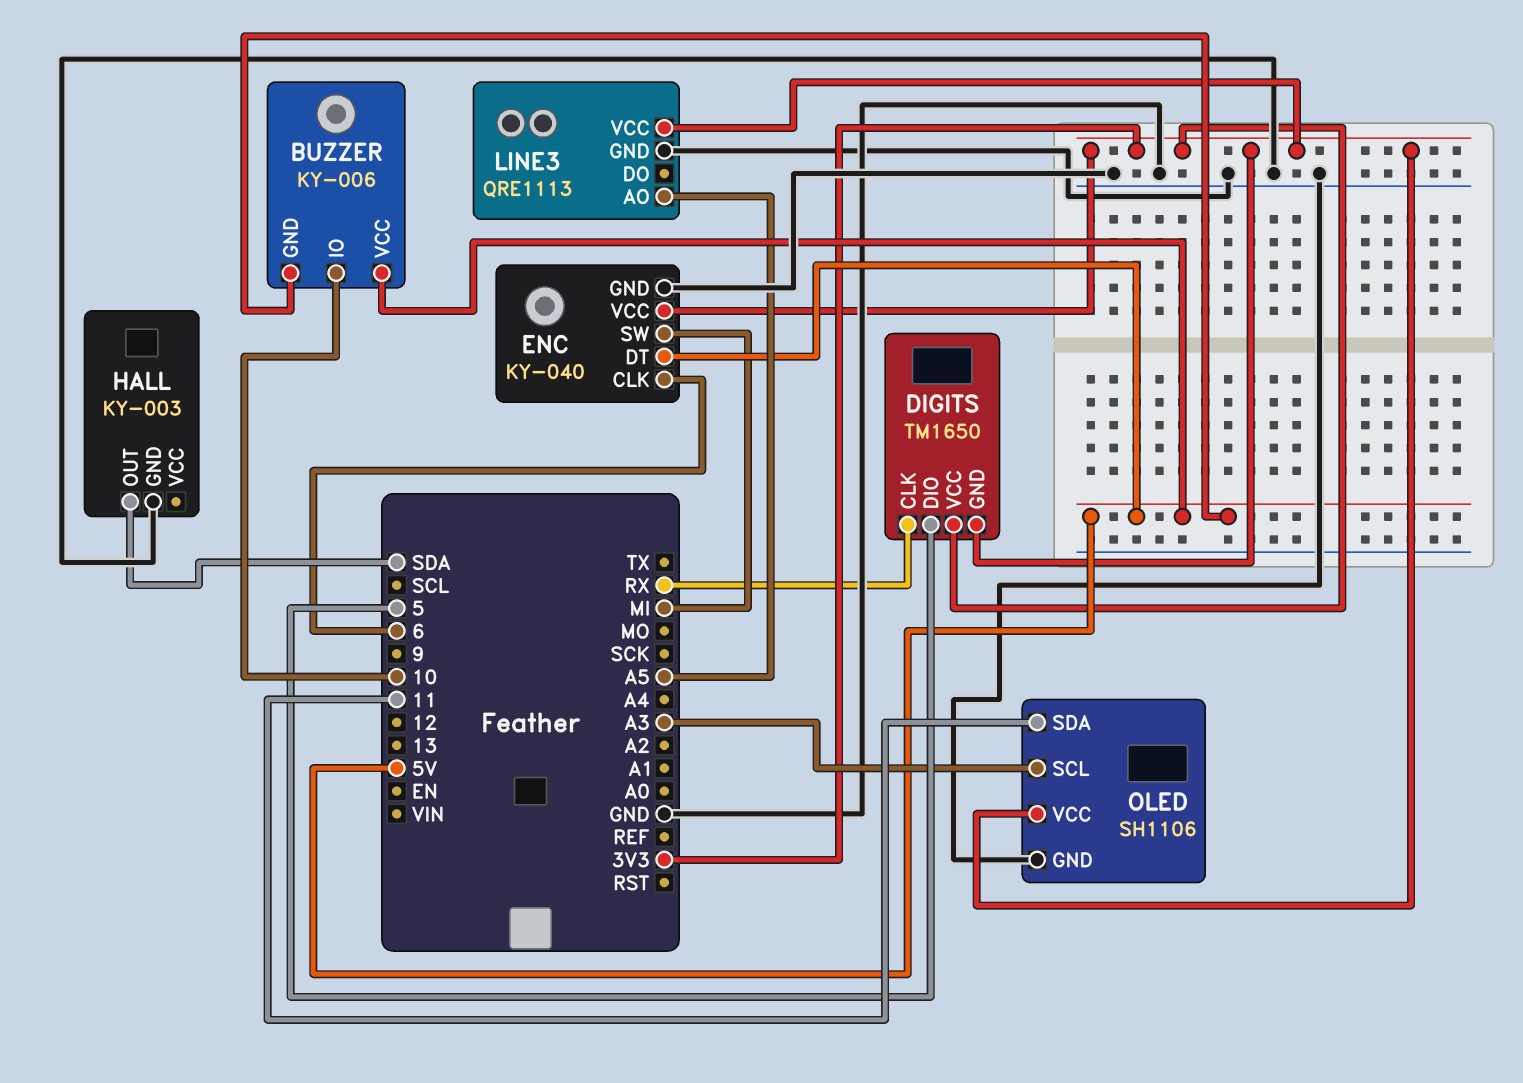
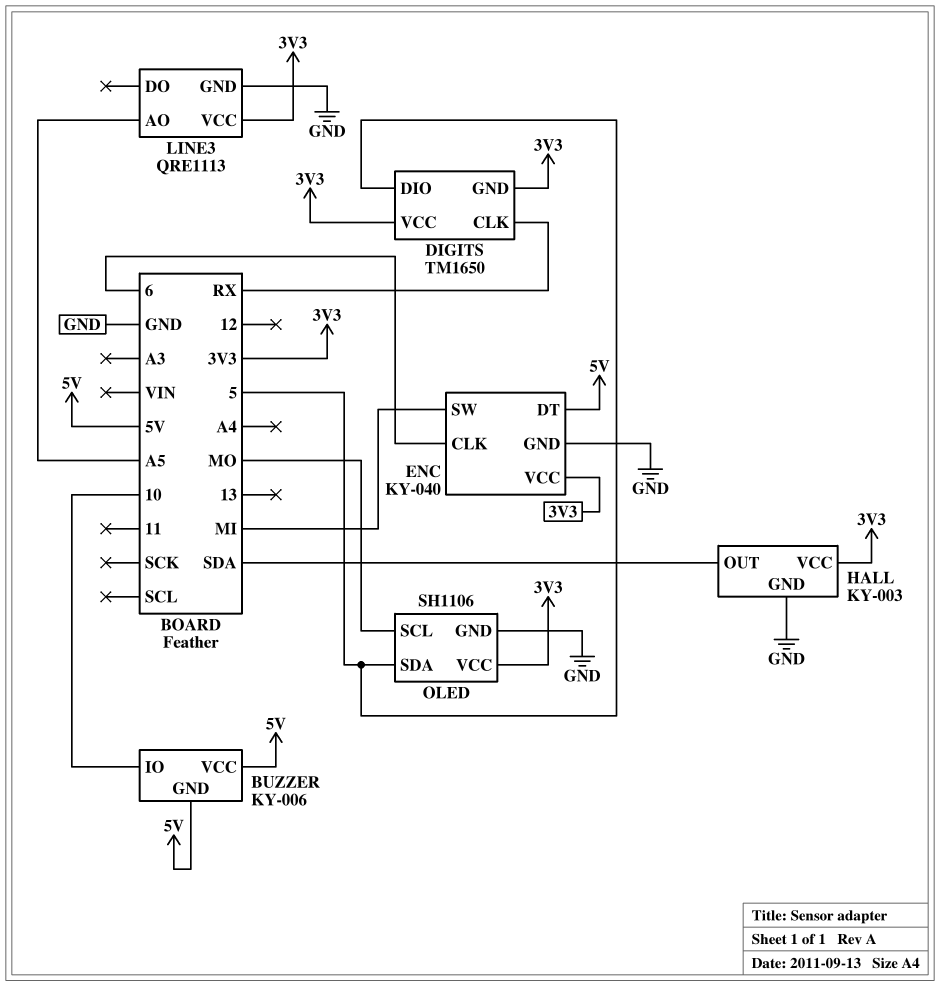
HALL pin VCC: none -> 3V3
OLED pin SCL: A3 -> MO
OLED pin SDA: 11 -> 5

